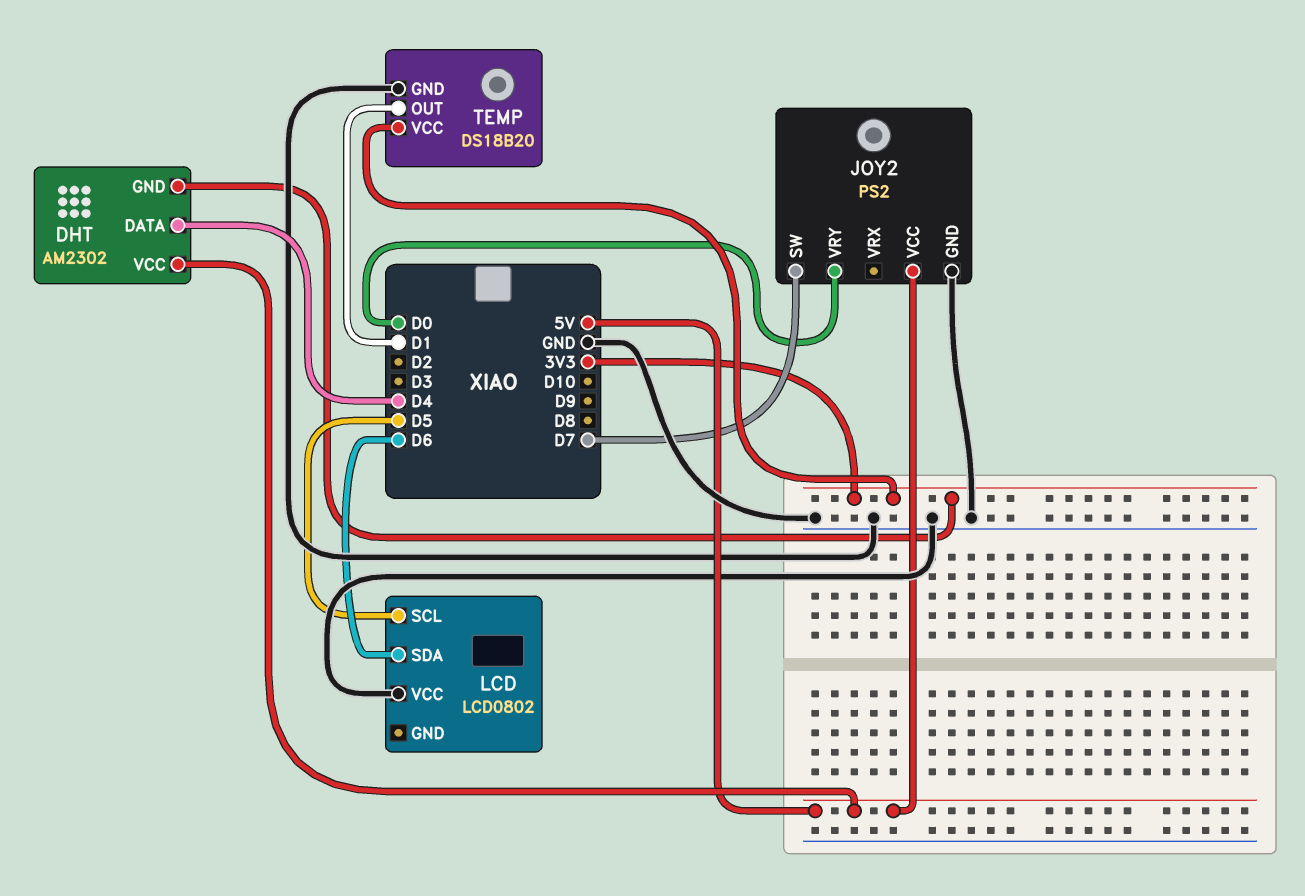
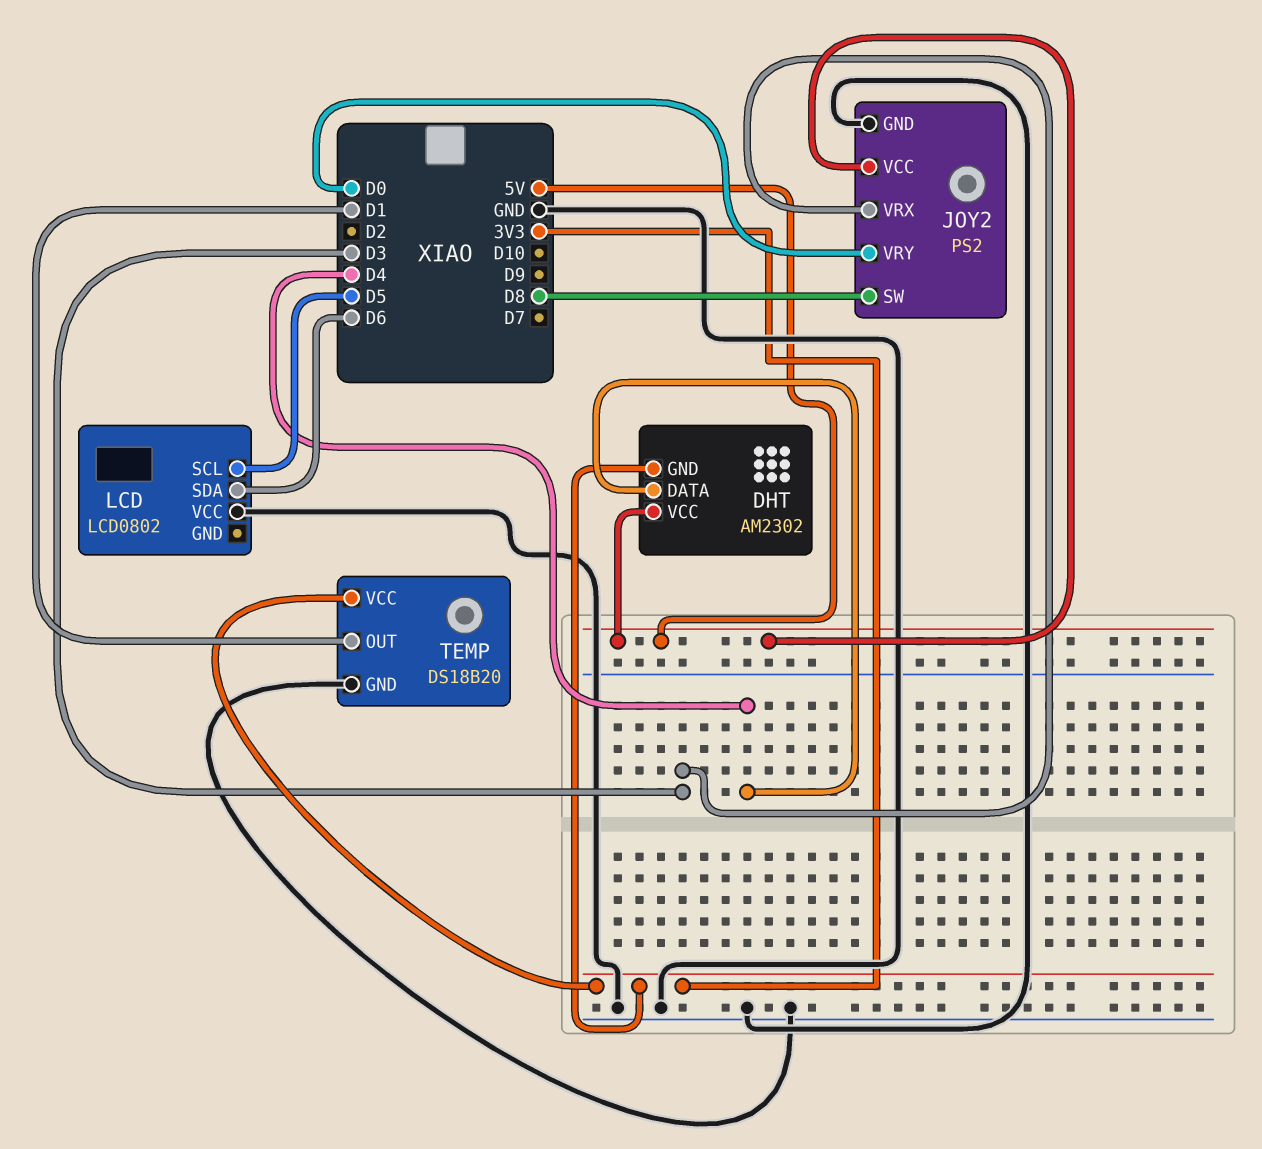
JOY2 pin SW: D7 -> D8
JOY2 pin VRX: none -> D3

